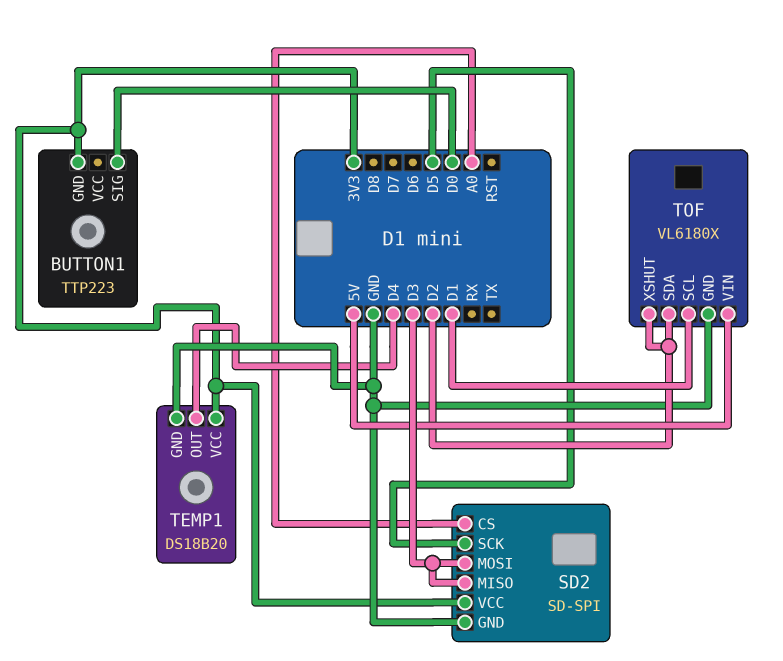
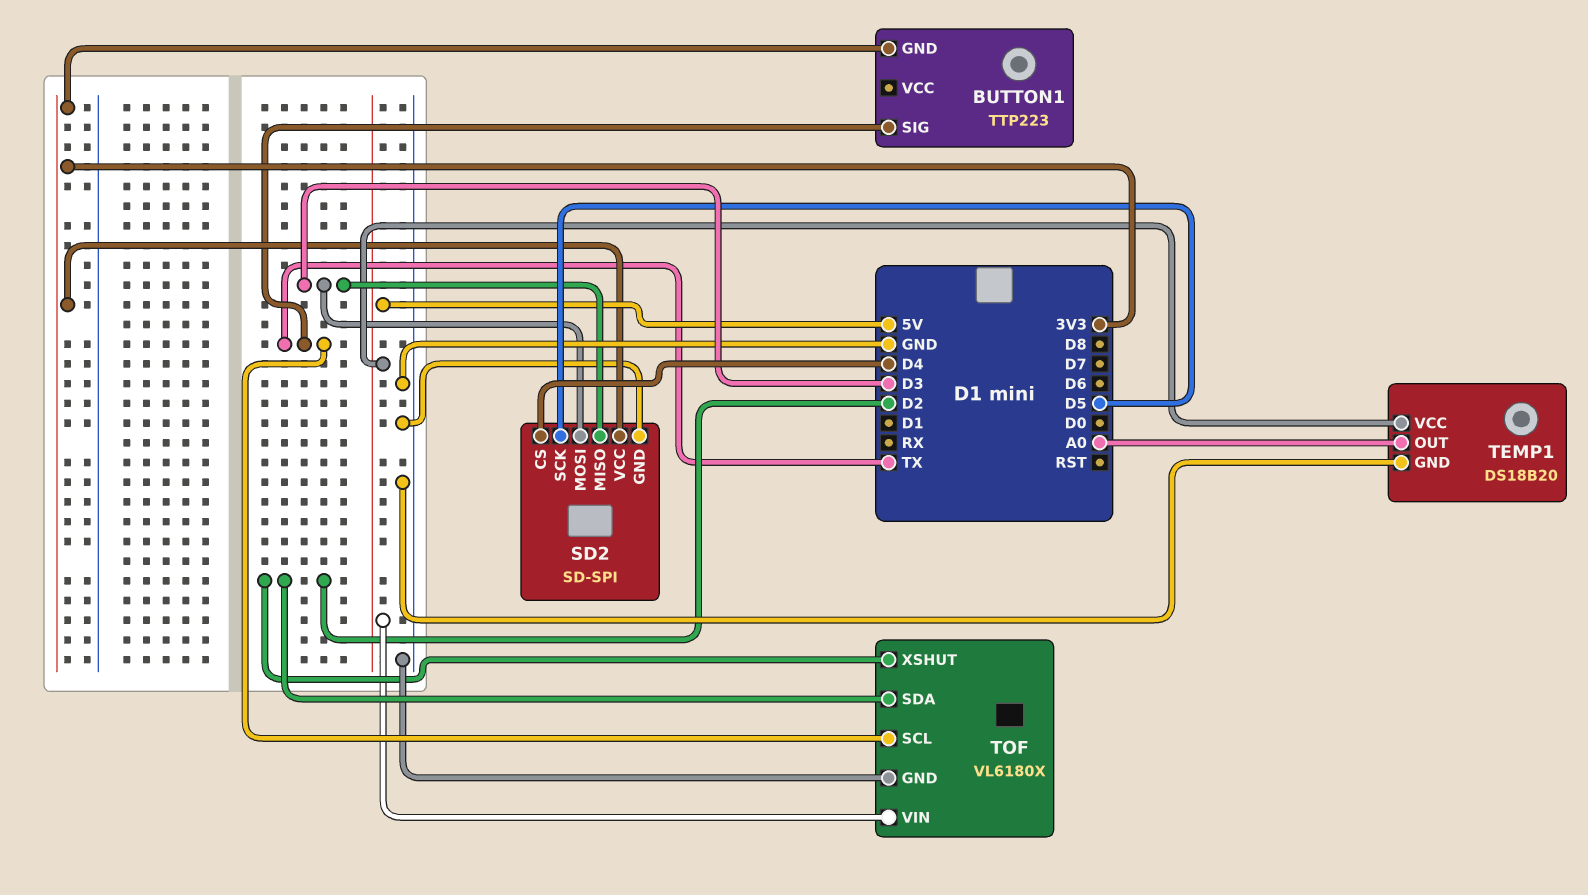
BUTTON1 pin SIG: D0 -> TX
SD2 pin CS: A0 -> D4
TEMP1 pin OUT: D4 -> A0
TEMP1 pin VCC: 3V3 -> 5V
TOF pin SCL: D1 -> TX

